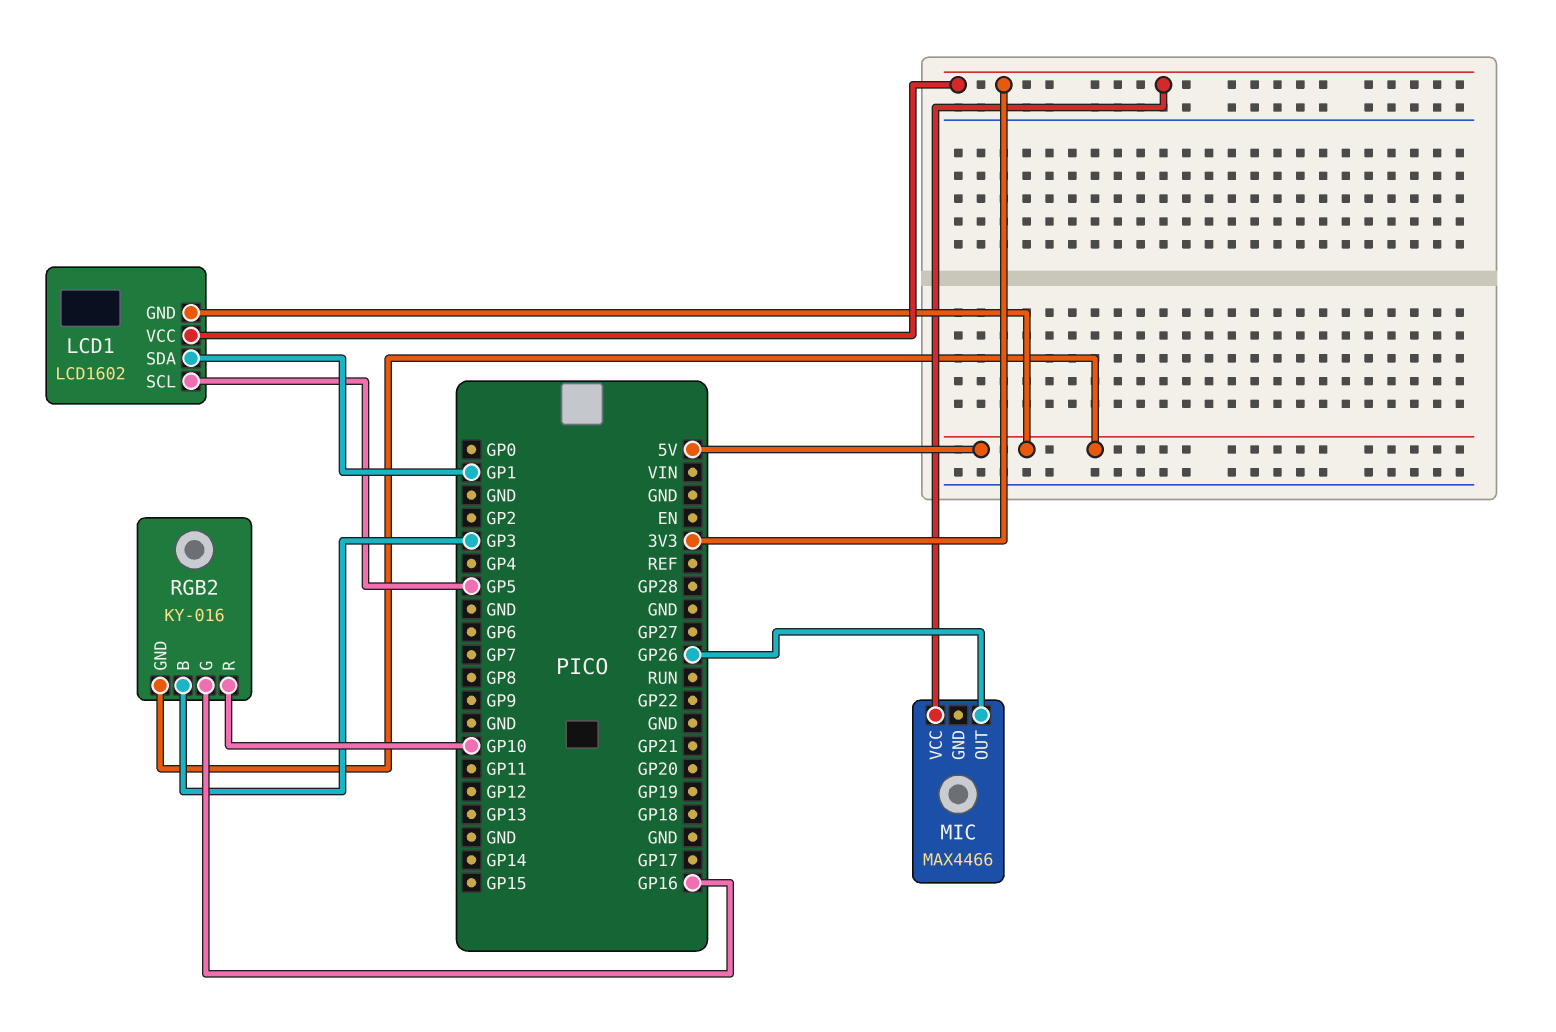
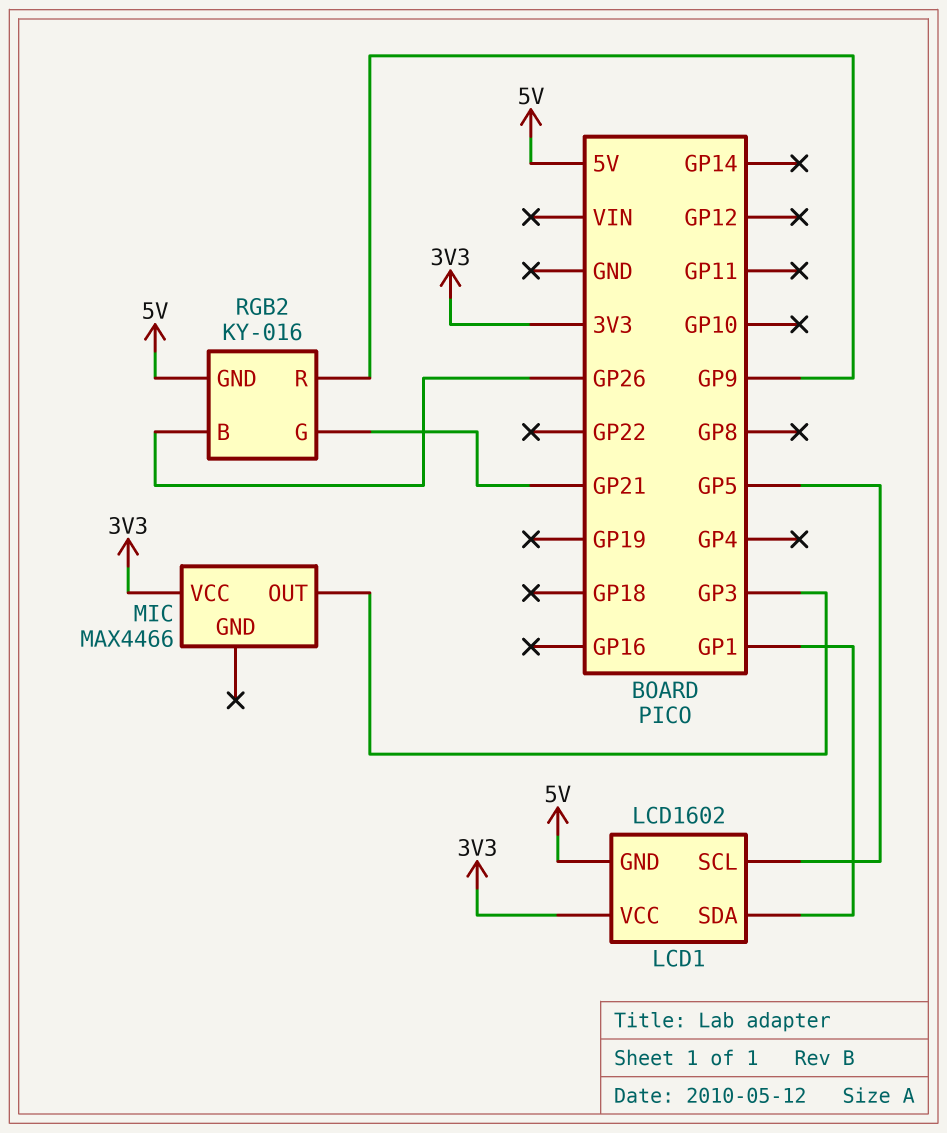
MIC pin OUT: GP26 -> GP3
RGB2 pin B: GP3 -> GP26
RGB2 pin G: GP16 -> GP21
RGB2 pin R: GP10 -> GP9

